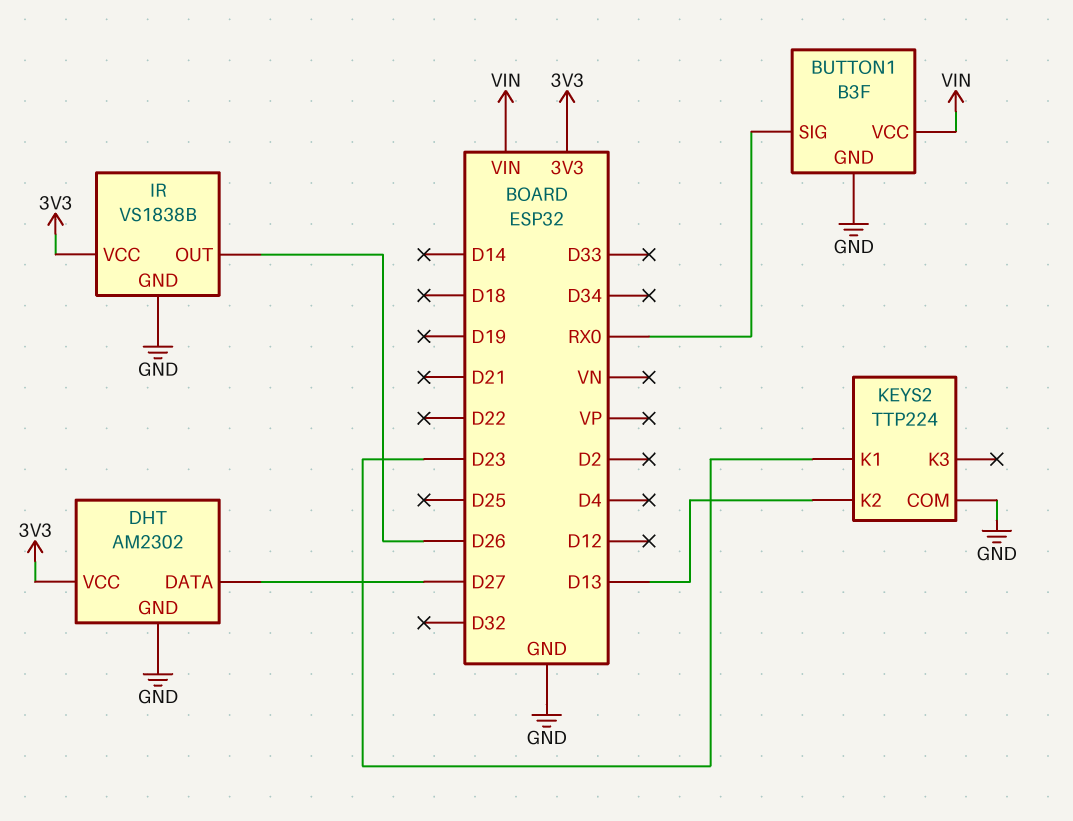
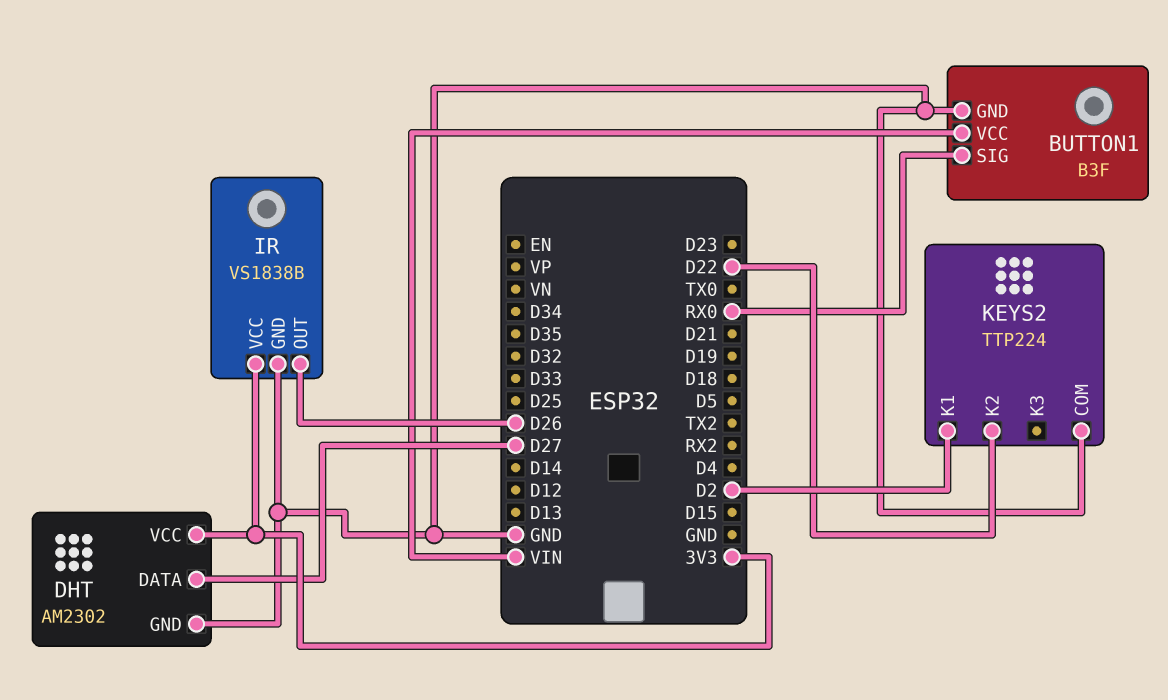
KEYS2 pin K1: D23 -> D2
KEYS2 pin K2: D13 -> D22

